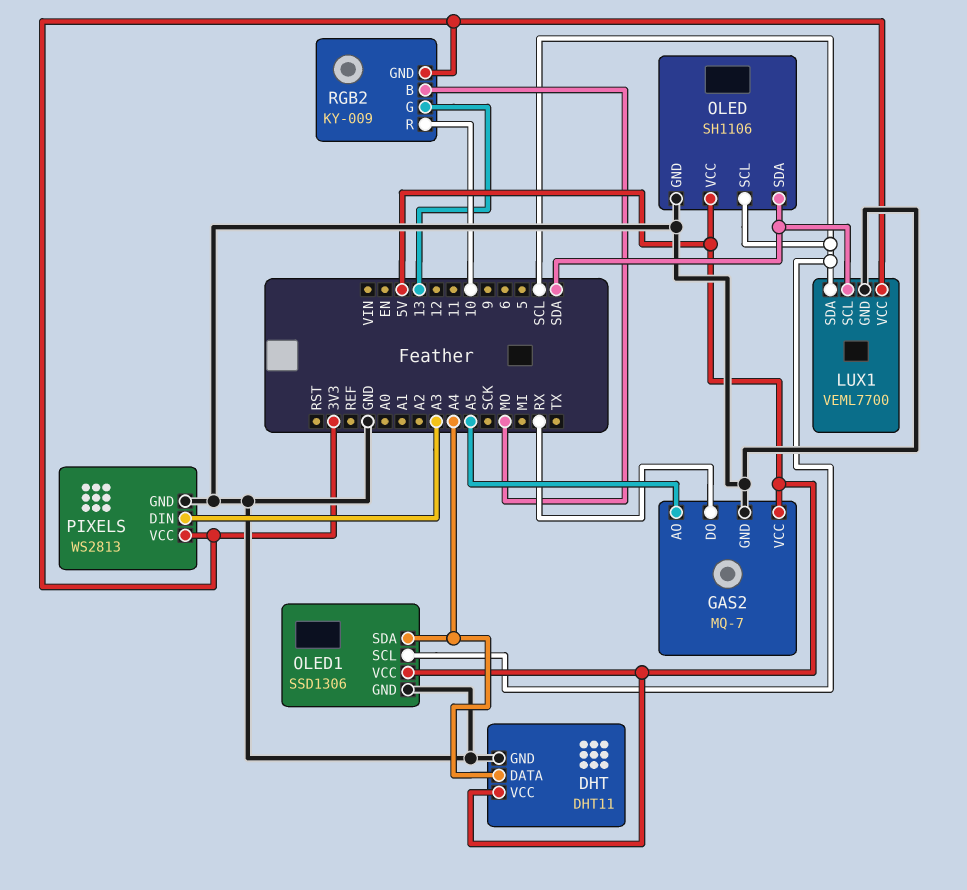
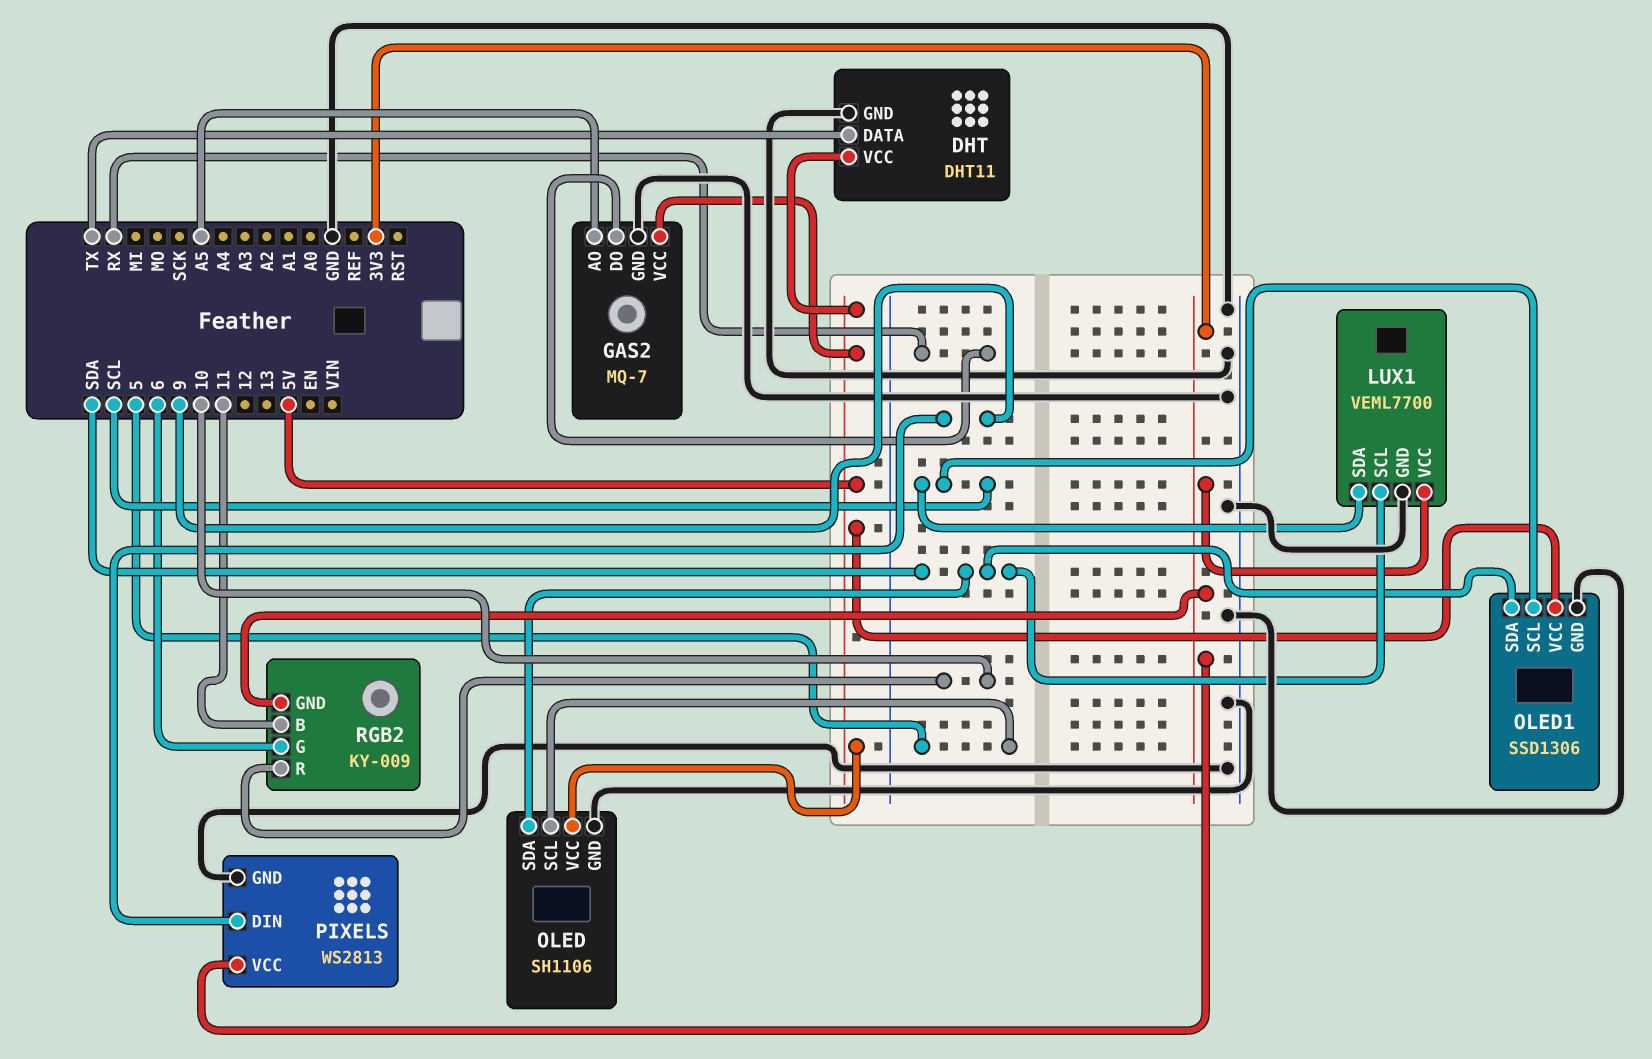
DHT pin DATA: A4 -> TX
OLED pin SCL: SCL -> 5
OLED1 pin SDA: A4 -> SDA
PIXELS pin DIN: A3 -> 9
RGB2 pin B: MO -> 11
RGB2 pin G: 13 -> 6

